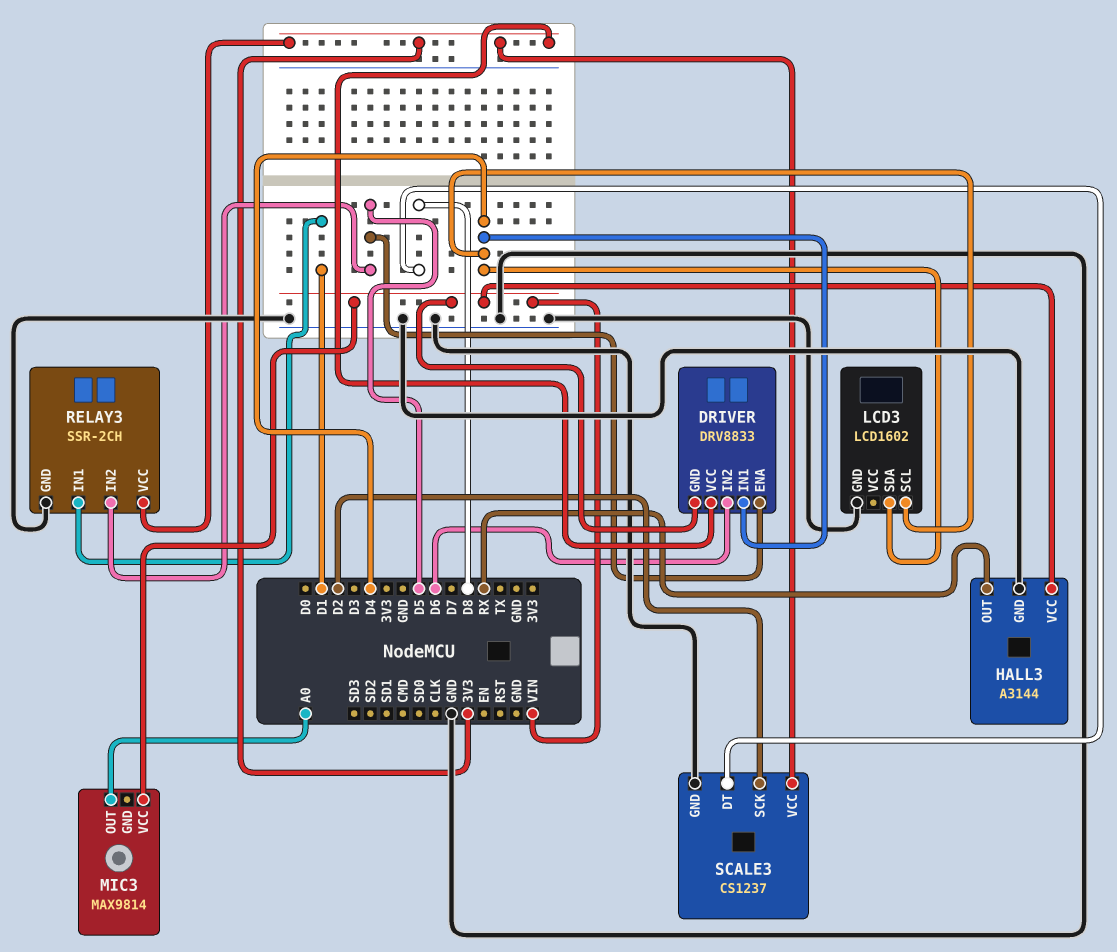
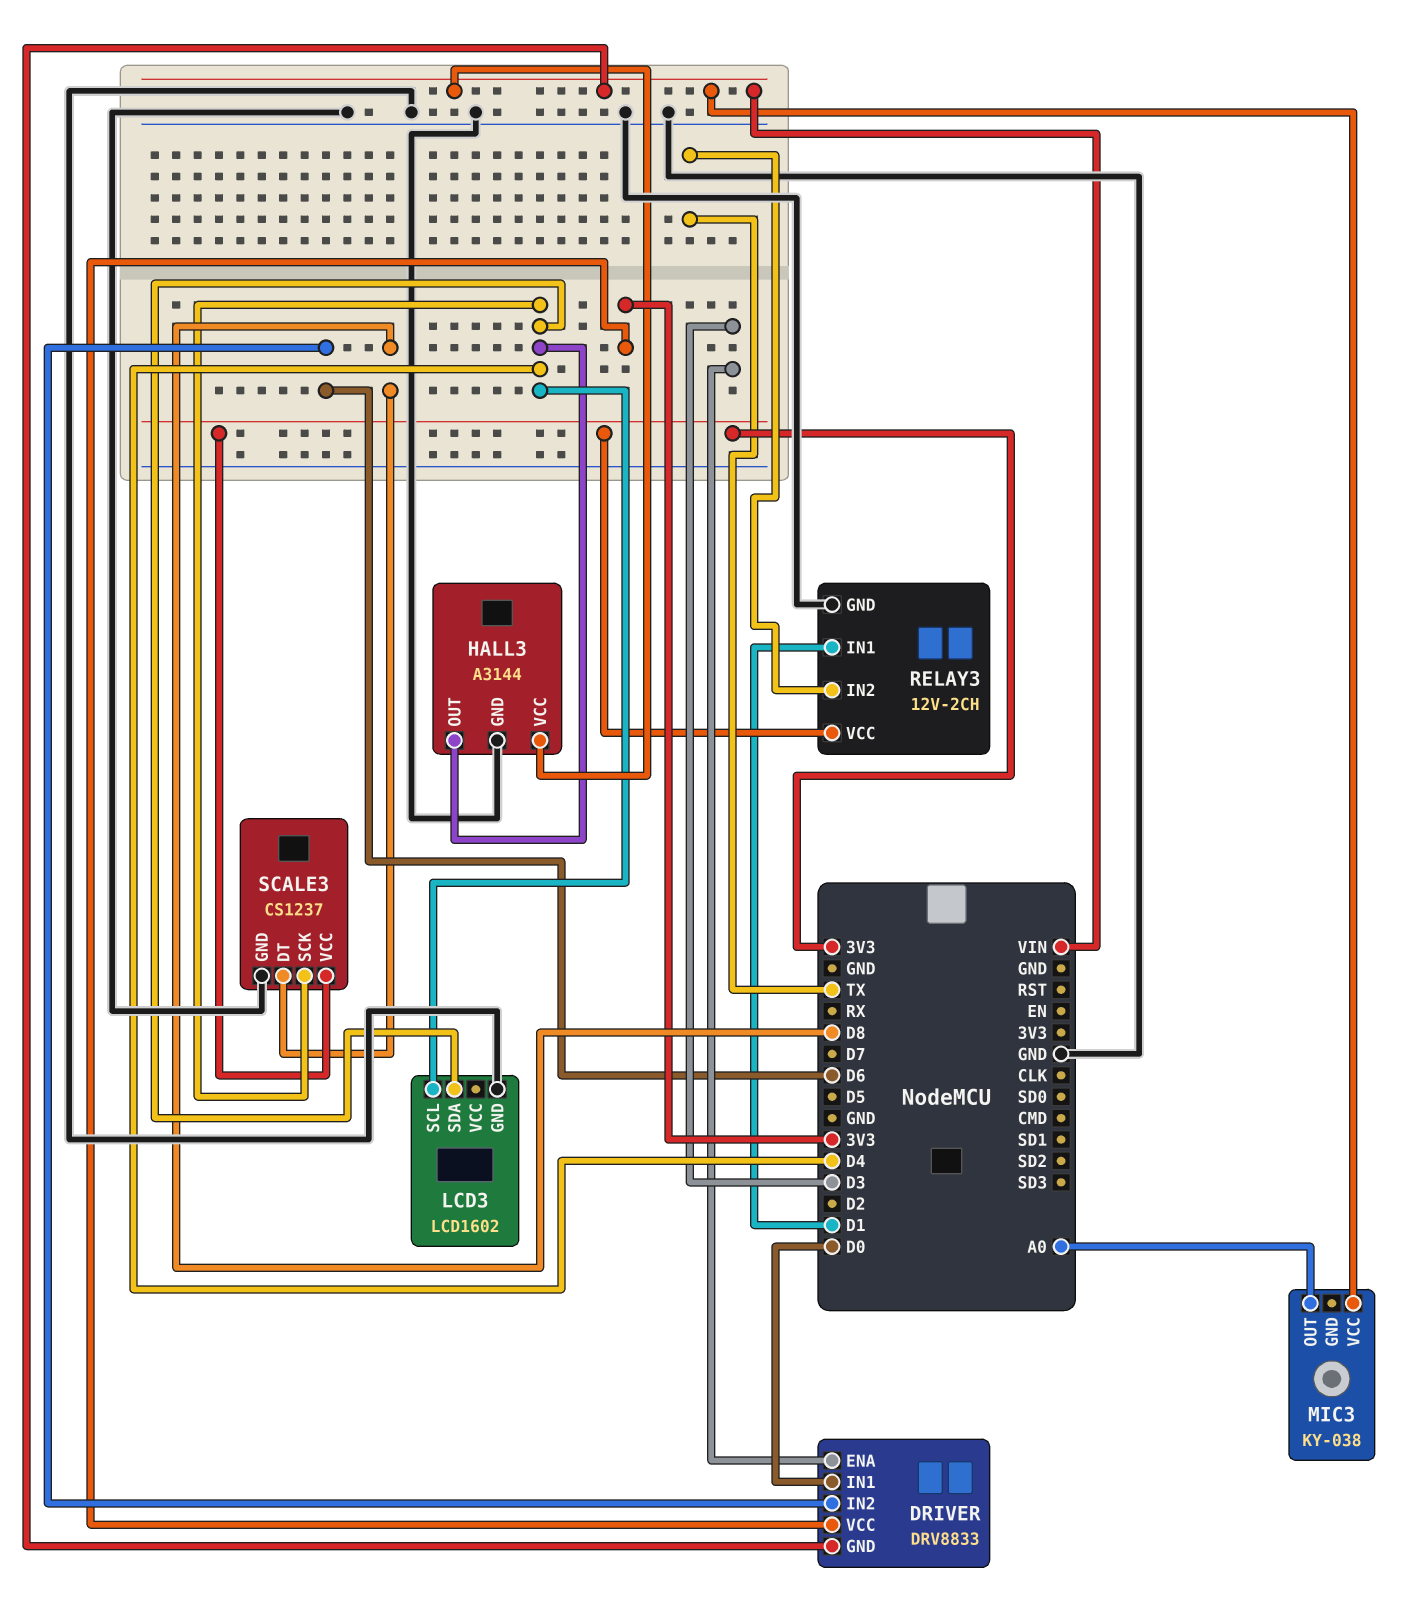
DRIVER pin ENA: D5 -> D3
DRIVER pin IN1: D4 -> D0
HALL3 pin OUT: RX -> D4
MIC3: MAX9814 -> KY-038
RELAY3: SSR-2CH -> 12V-2CH
RELAY3 pin IN2: D5 -> TX
SCALE3 pin SCK: D2 -> D4

